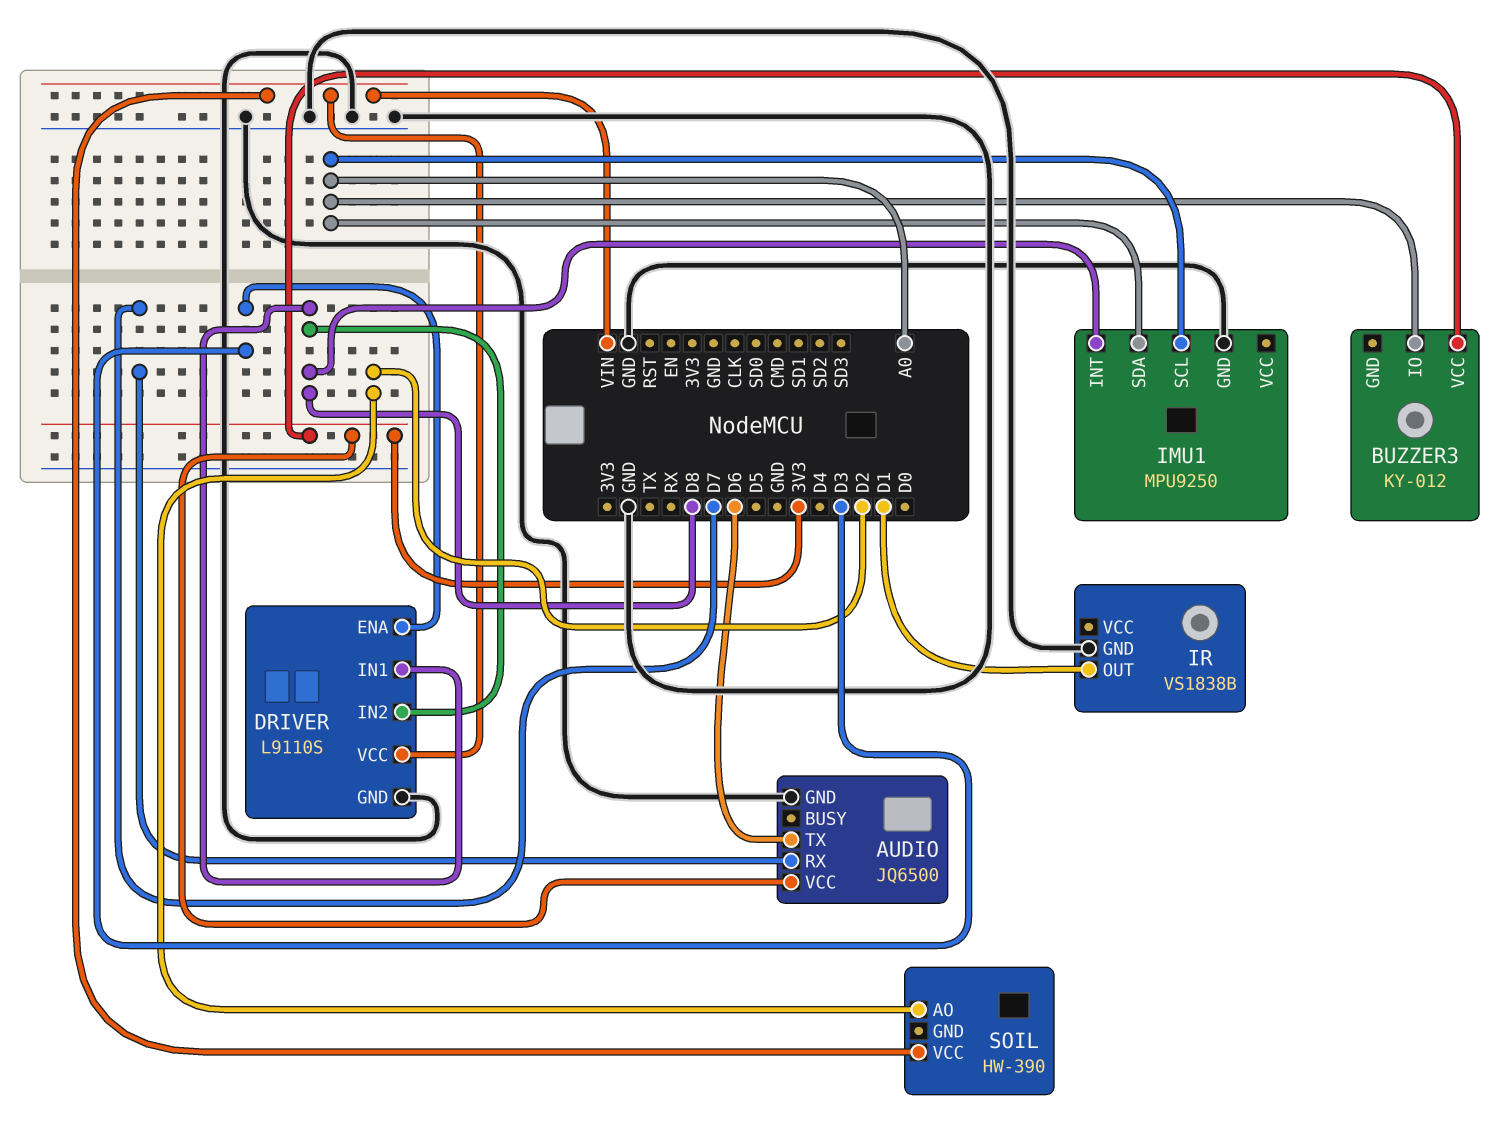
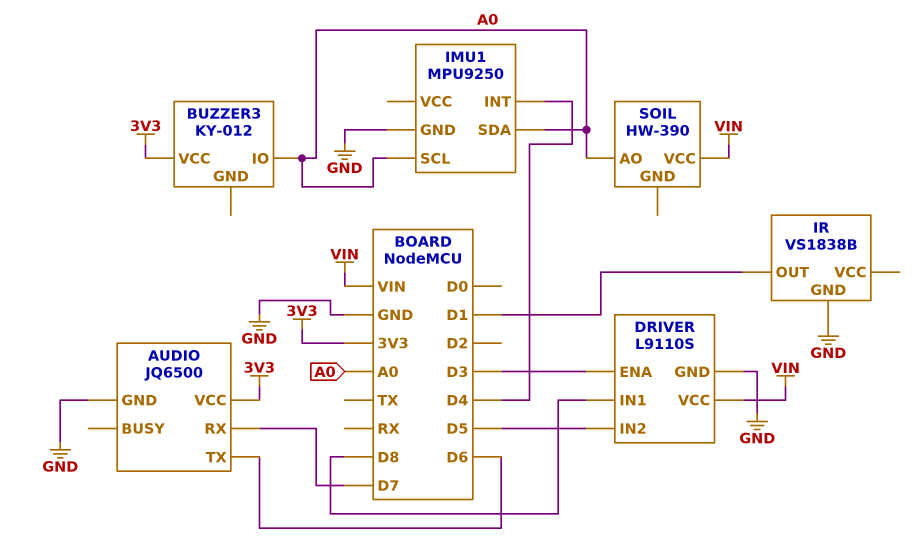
DRIVER pin IN2: D8 -> D5
IMU1 pin INT: D8 -> D4
SOIL pin AO: D2 -> A0

